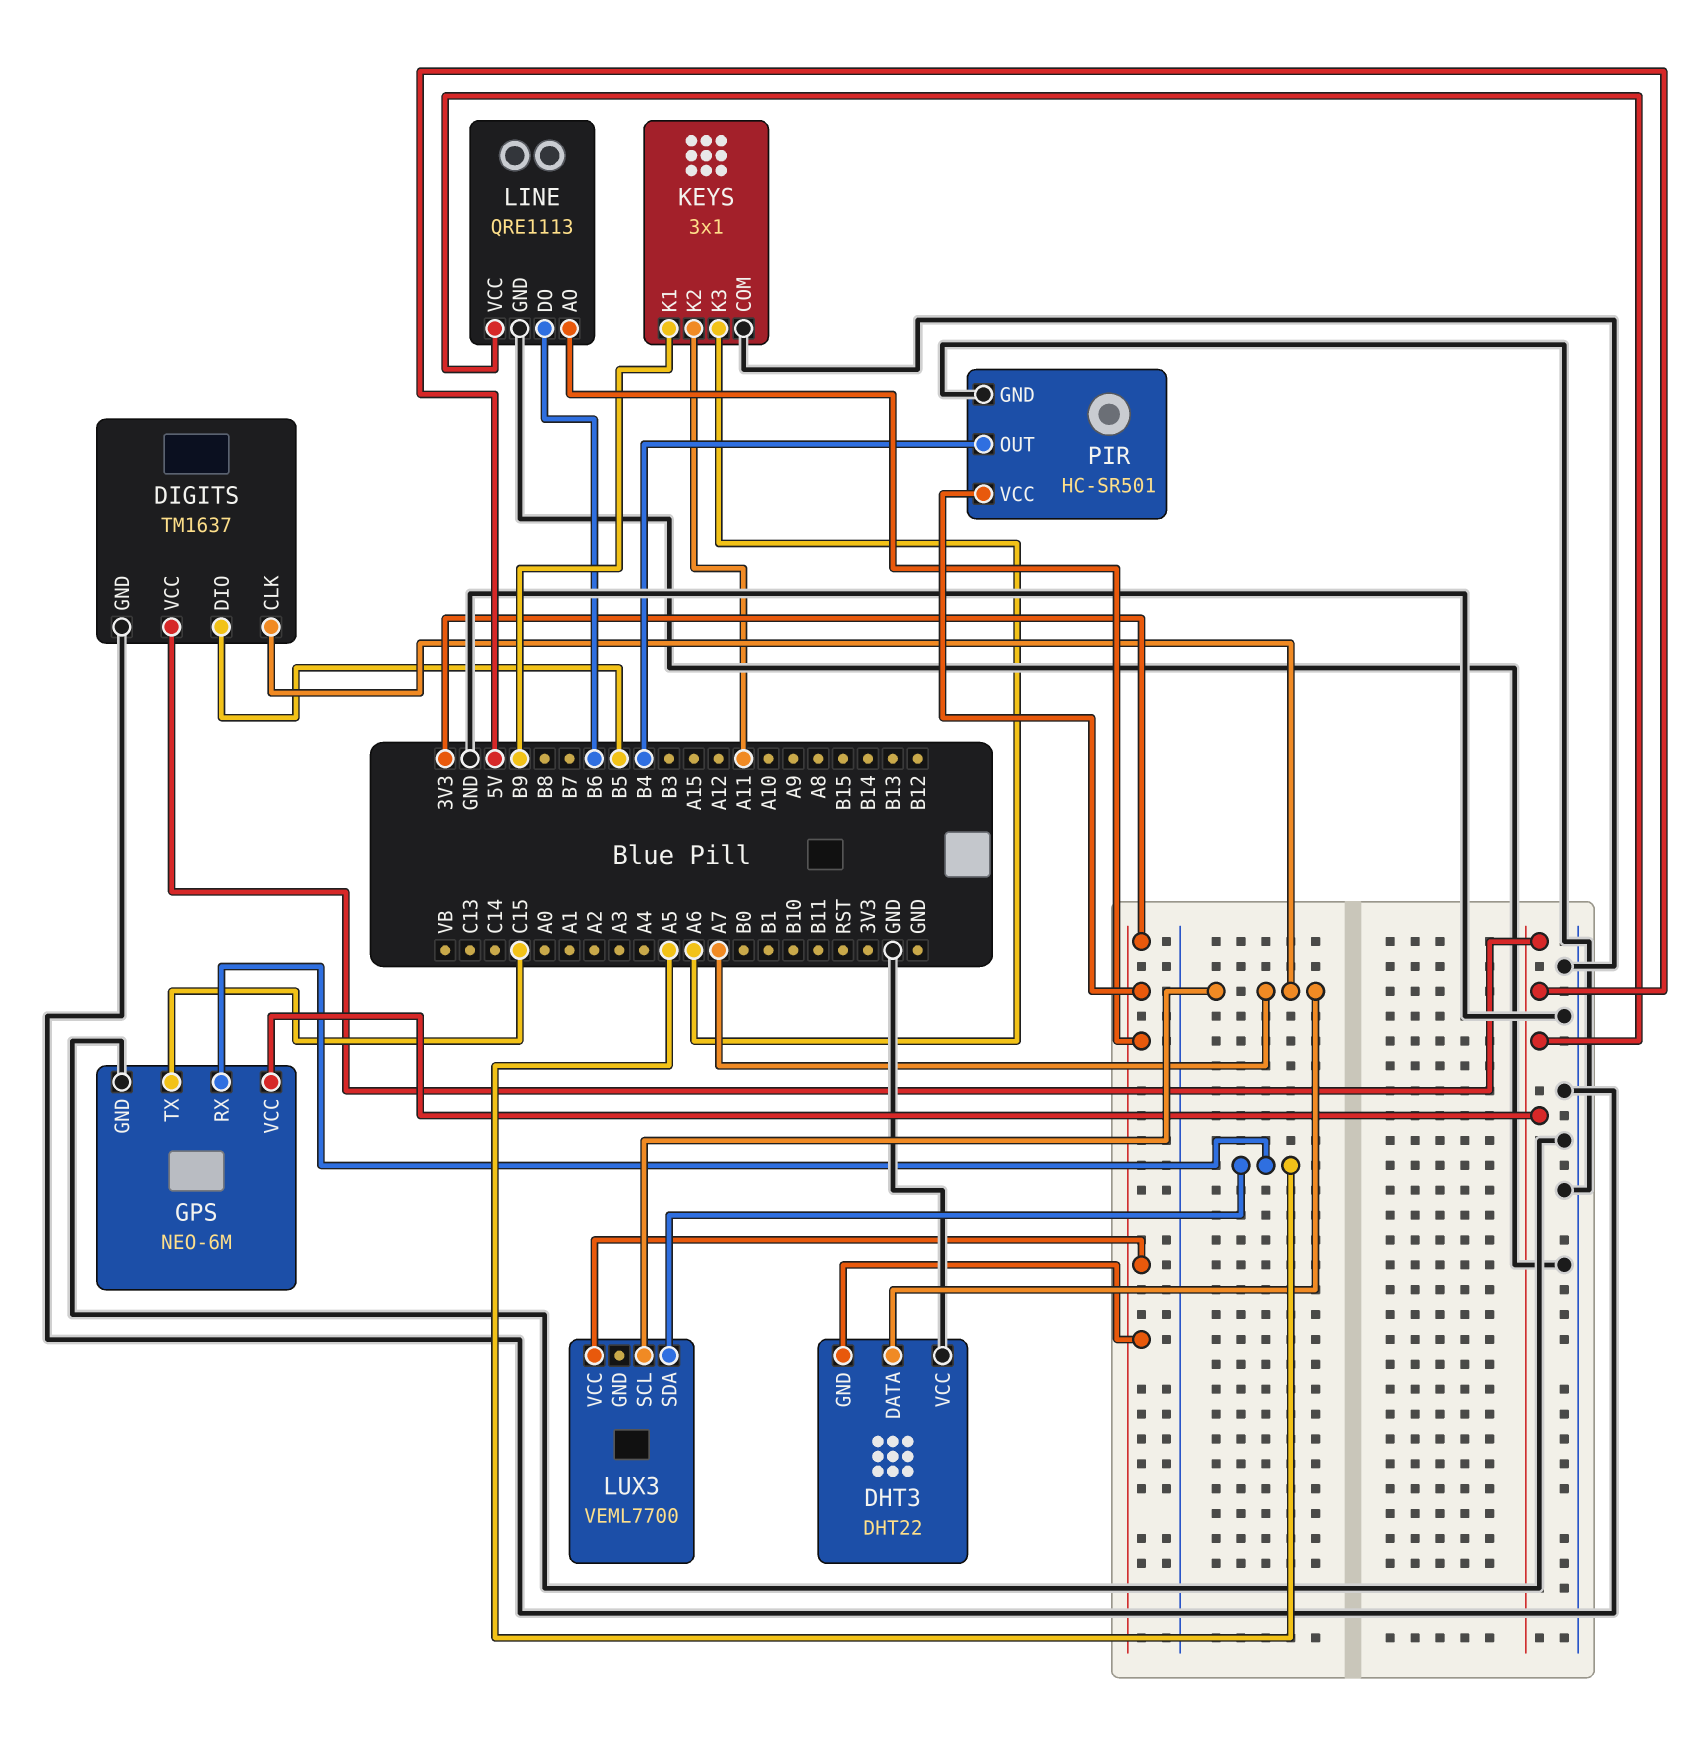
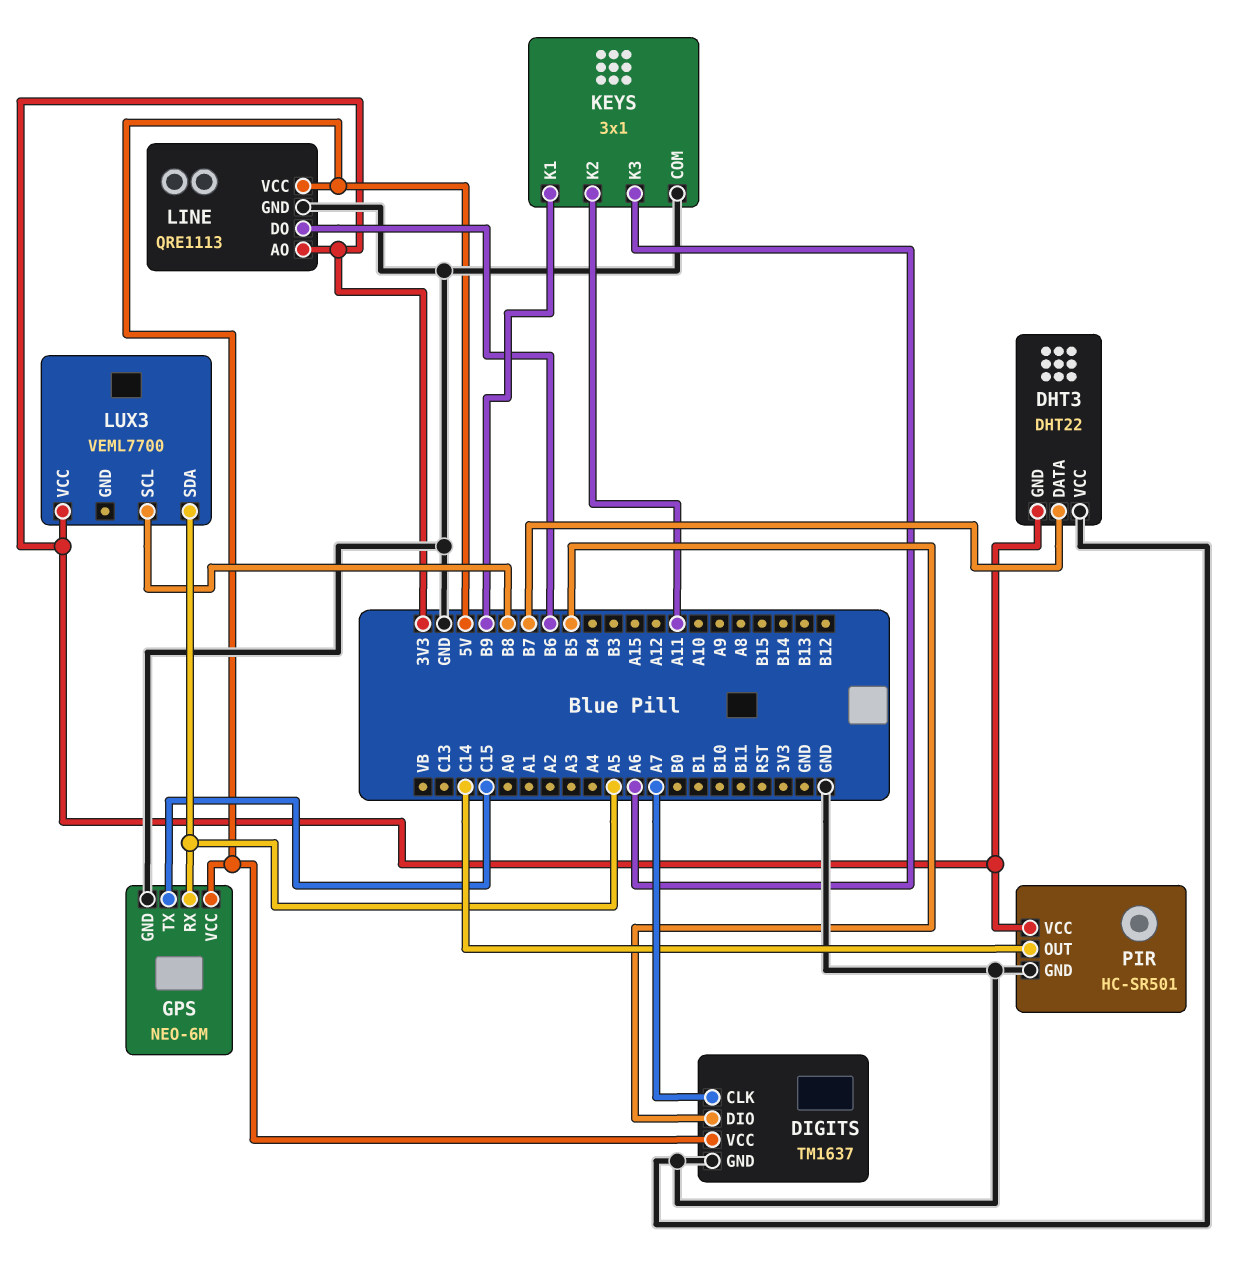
DHT3 pin DATA: A7 -> B7
LUX3 pin SCL: A7 -> B8
PIR pin OUT: B4 -> C14

